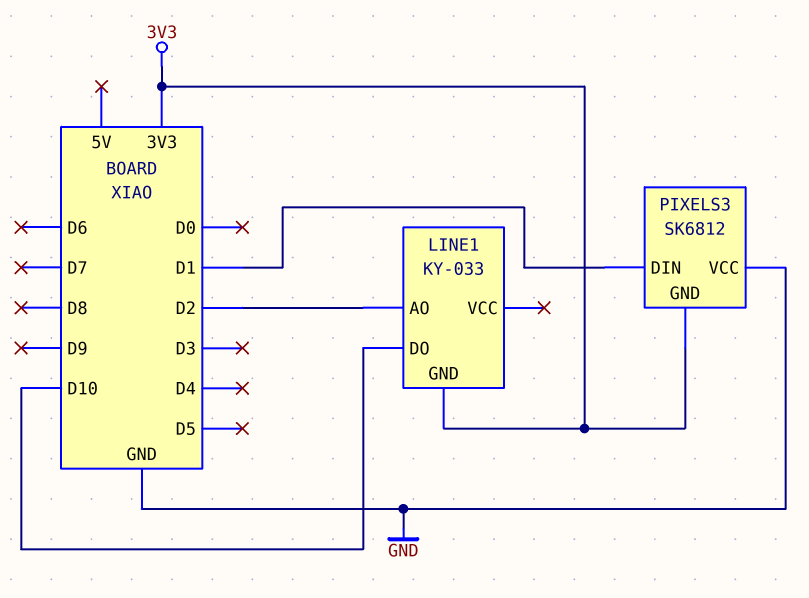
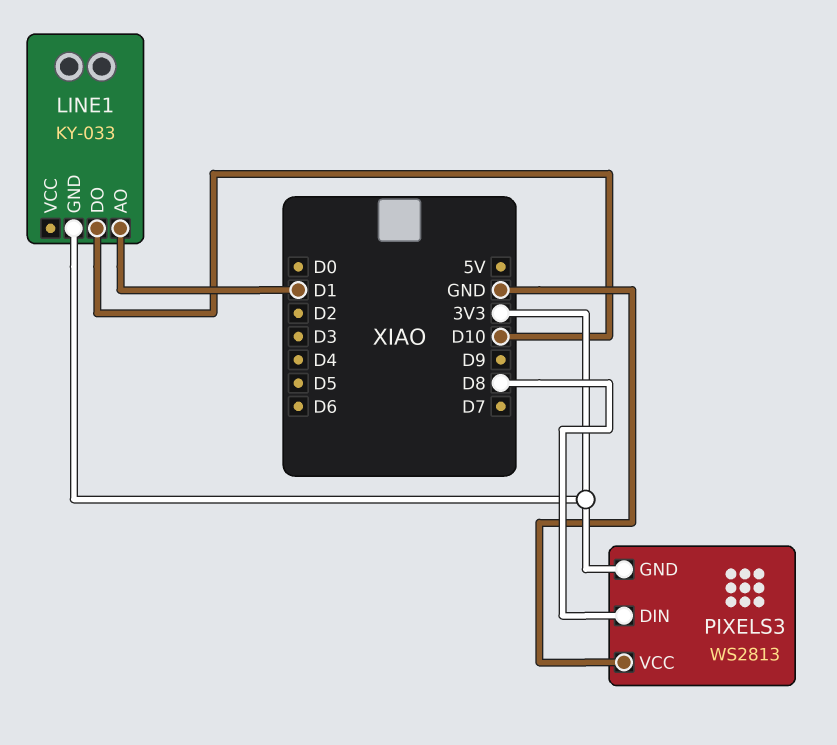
LINE1 pin AO: D2 -> D1
PIXELS3: SK6812 -> WS2813
PIXELS3 pin DIN: D1 -> D8

